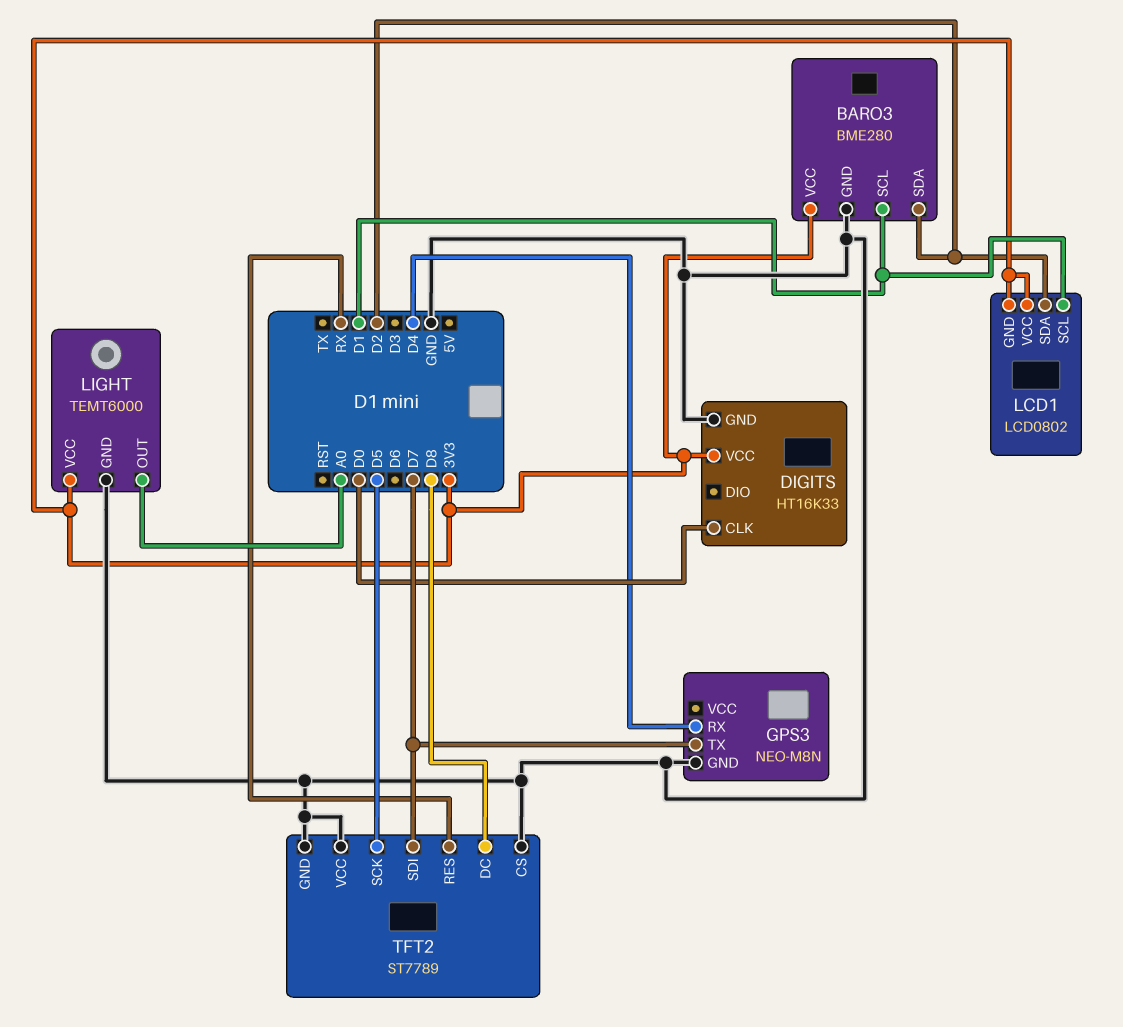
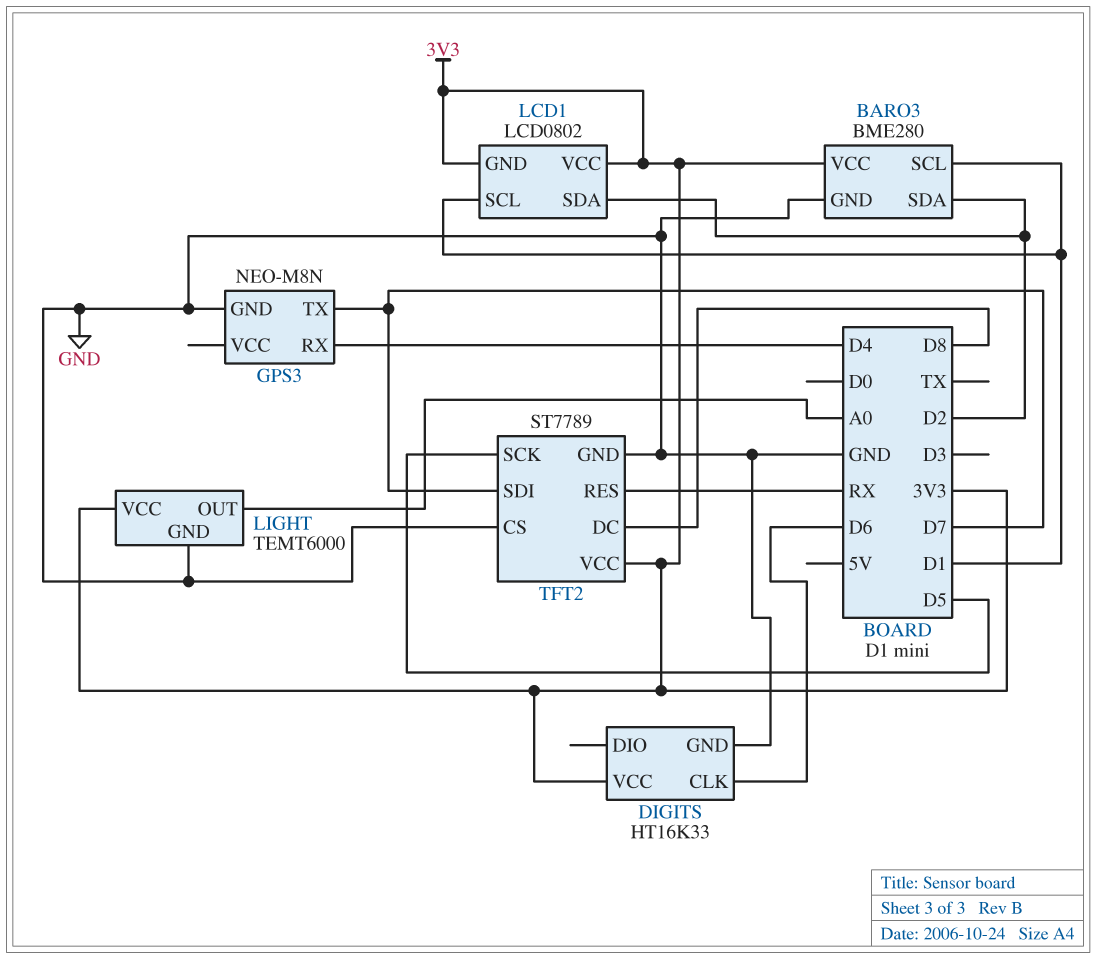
DIGITS pin CLK: D0 -> D6
TFT2 pin VCC: GND -> 3V3

